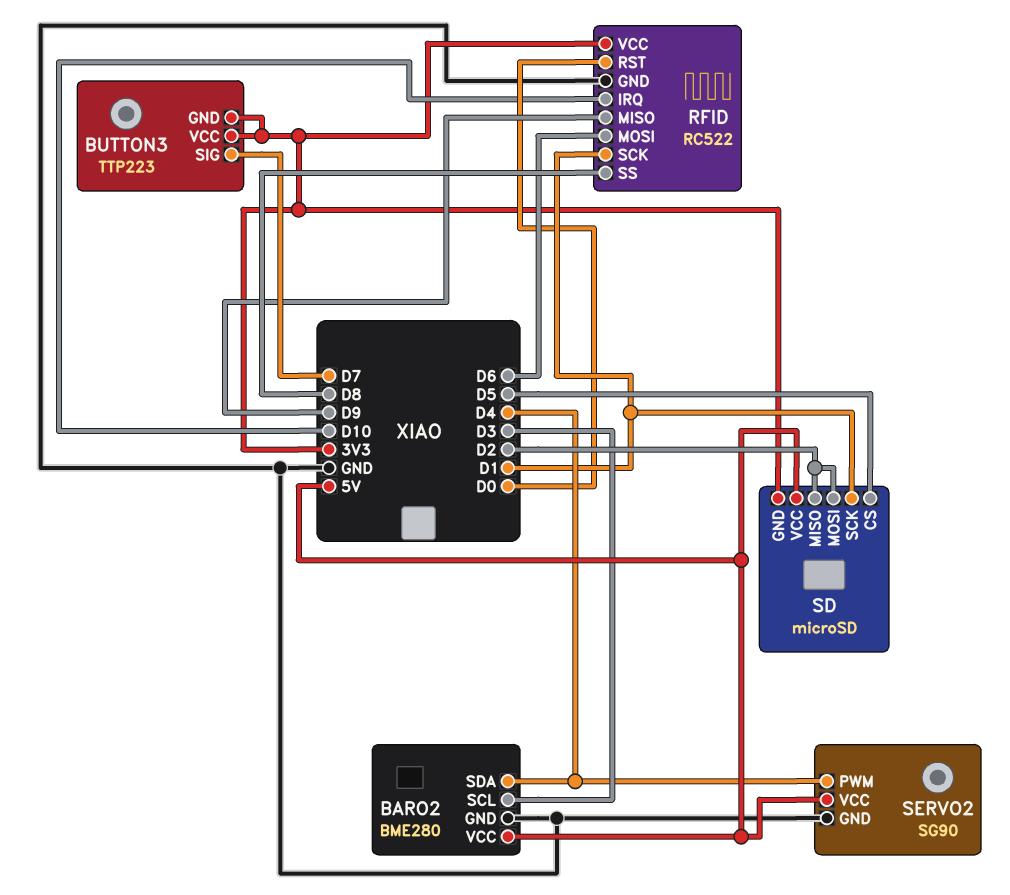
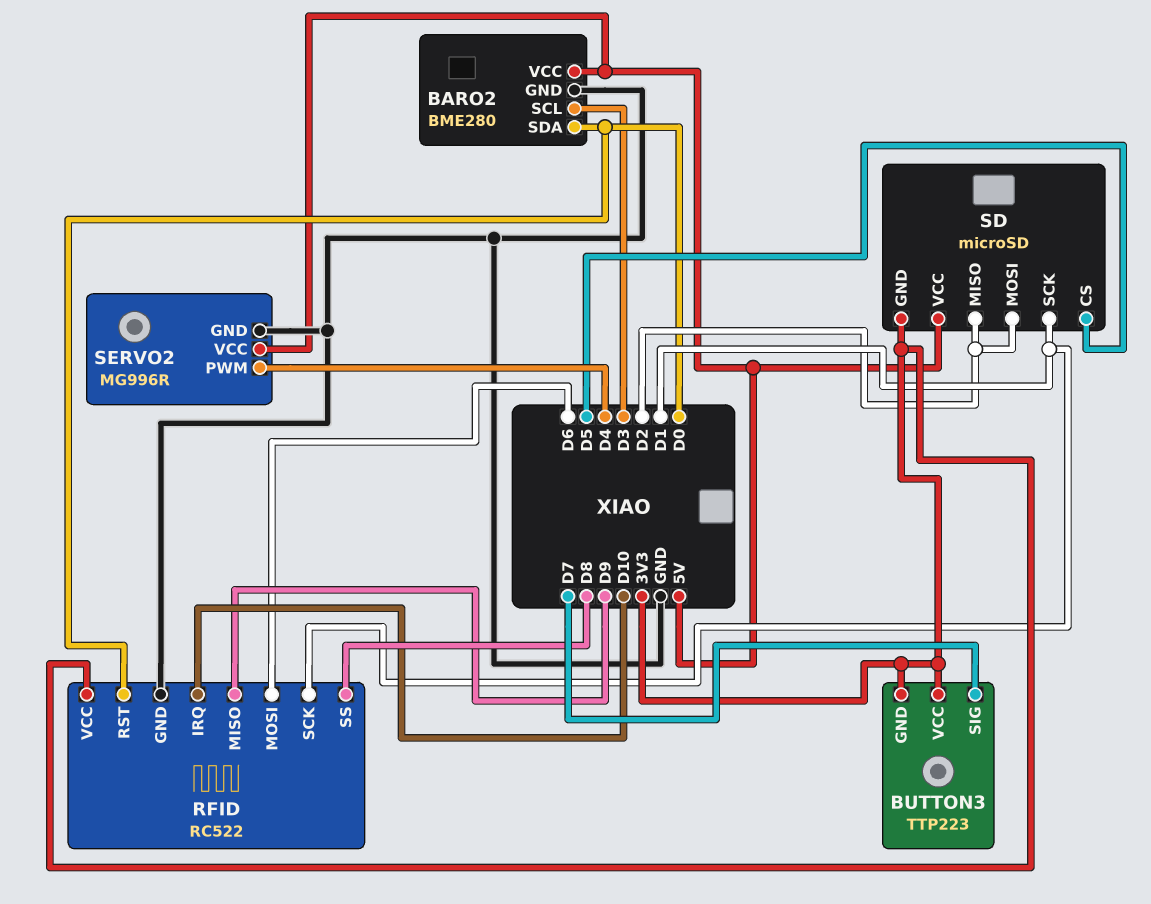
BARO2 pin SDA: D4 -> D0
SERVO2: SG90 -> MG996R

